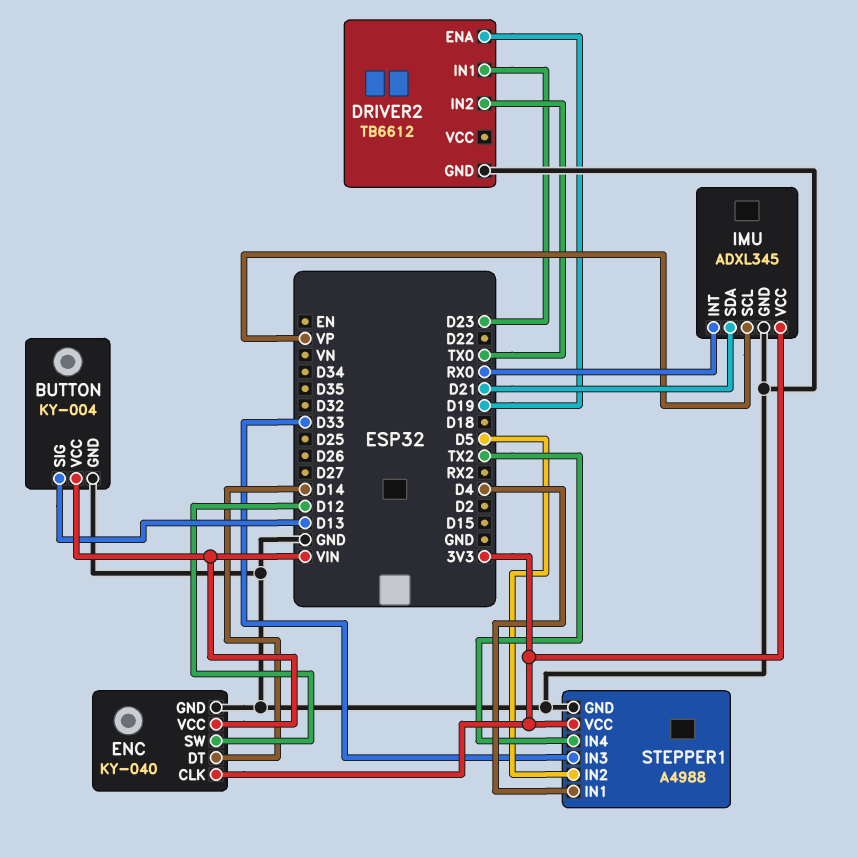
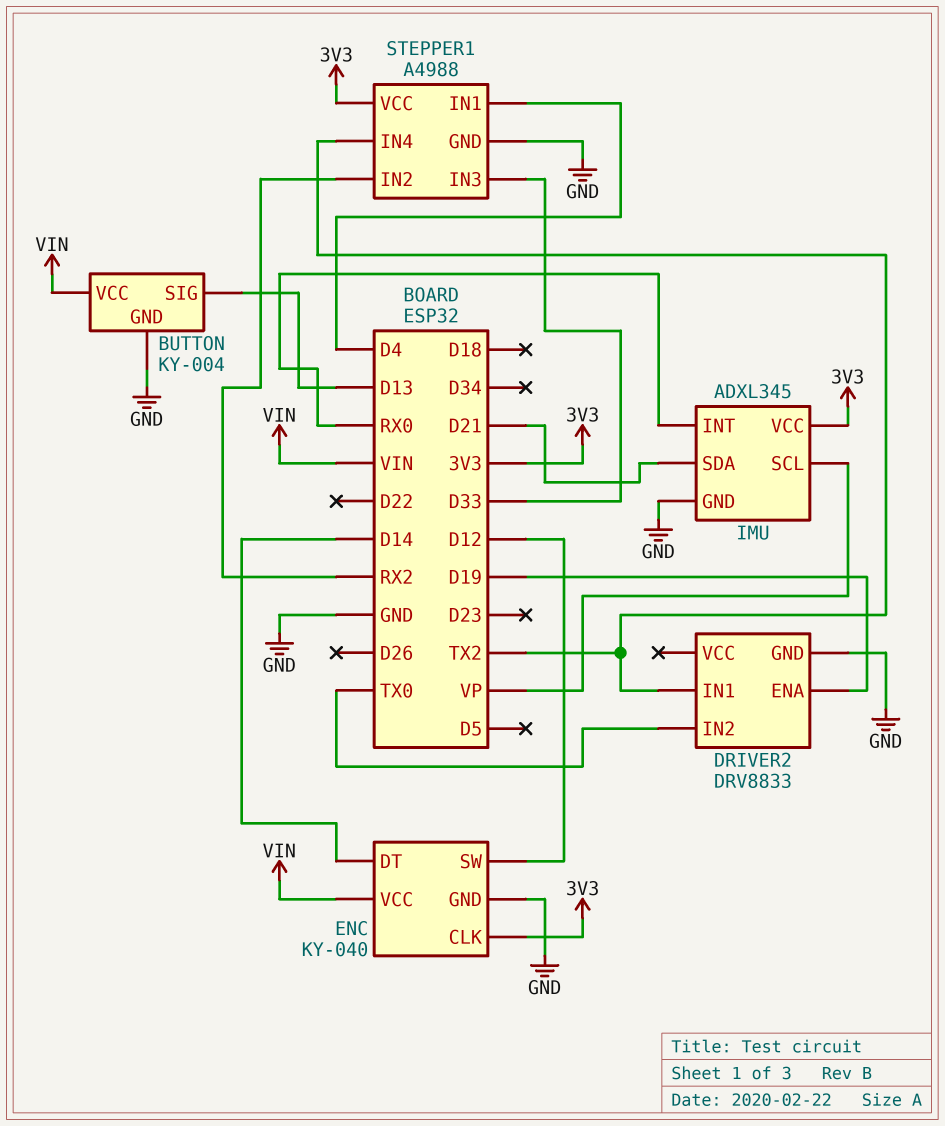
DRIVER2: TB6612 -> DRV8833
DRIVER2 pin IN1: D23 -> TX2
STEPPER1 pin IN2: D5 -> RX2

